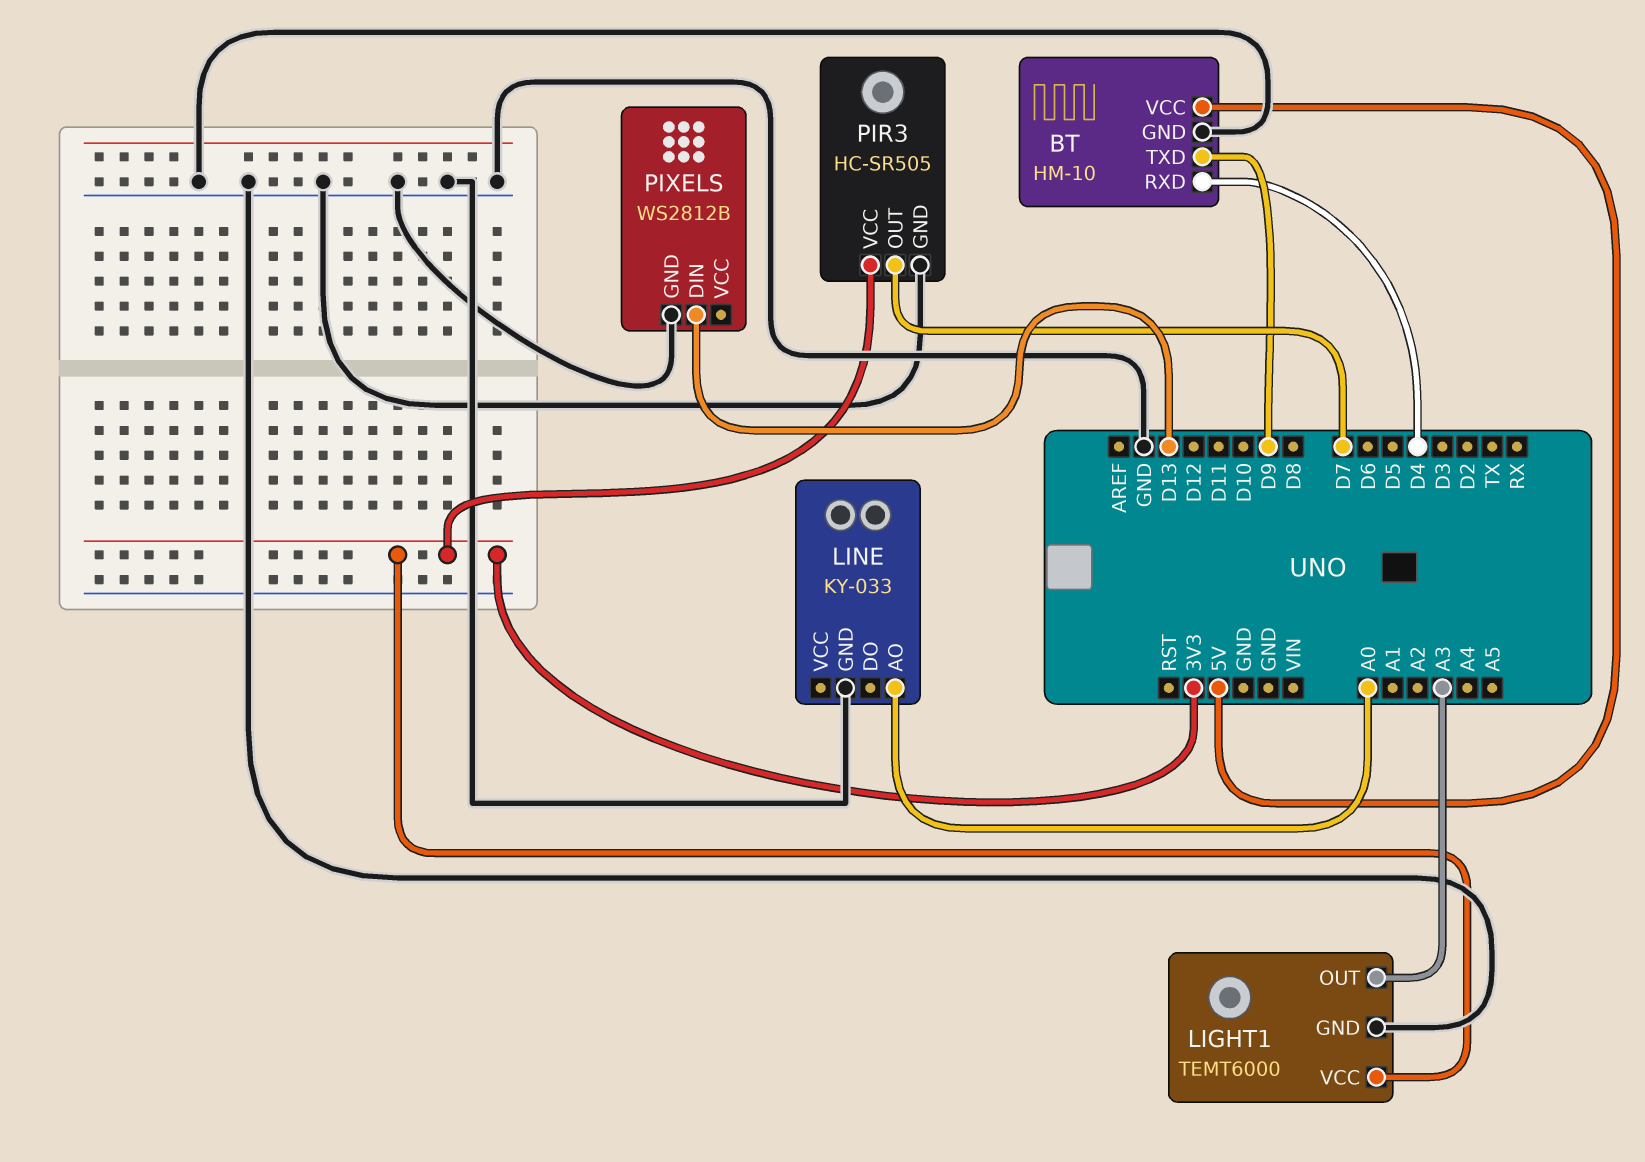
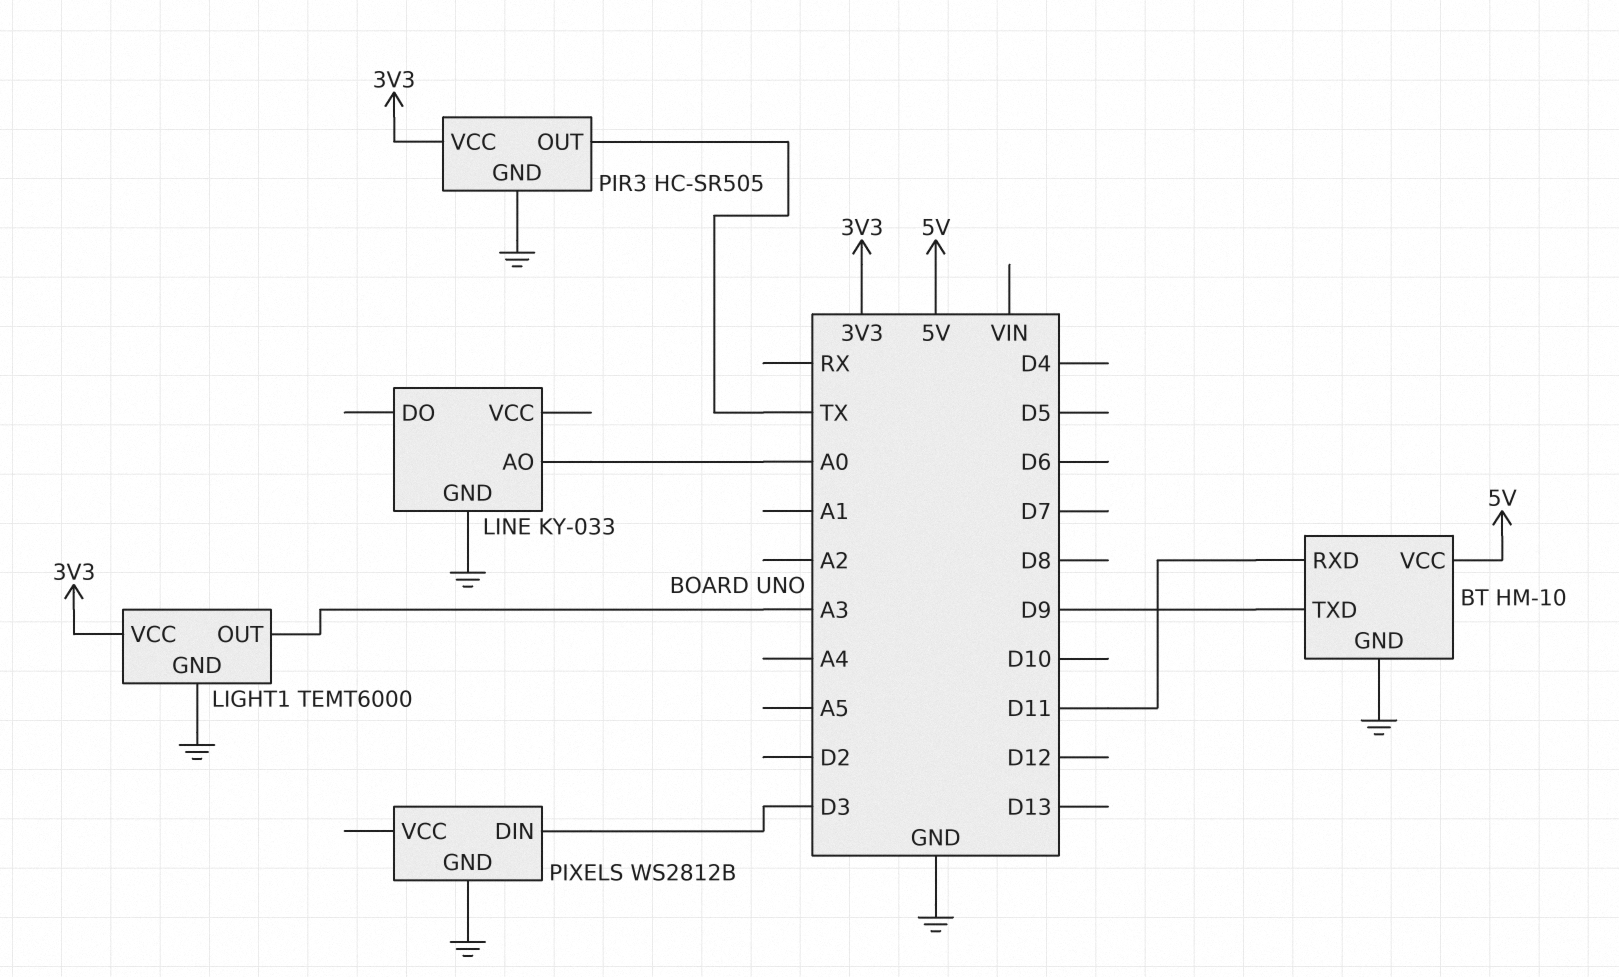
BT pin RXD: D4 -> D11
PIR3 pin OUT: D7 -> TX
PIXELS pin DIN: D13 -> D3

